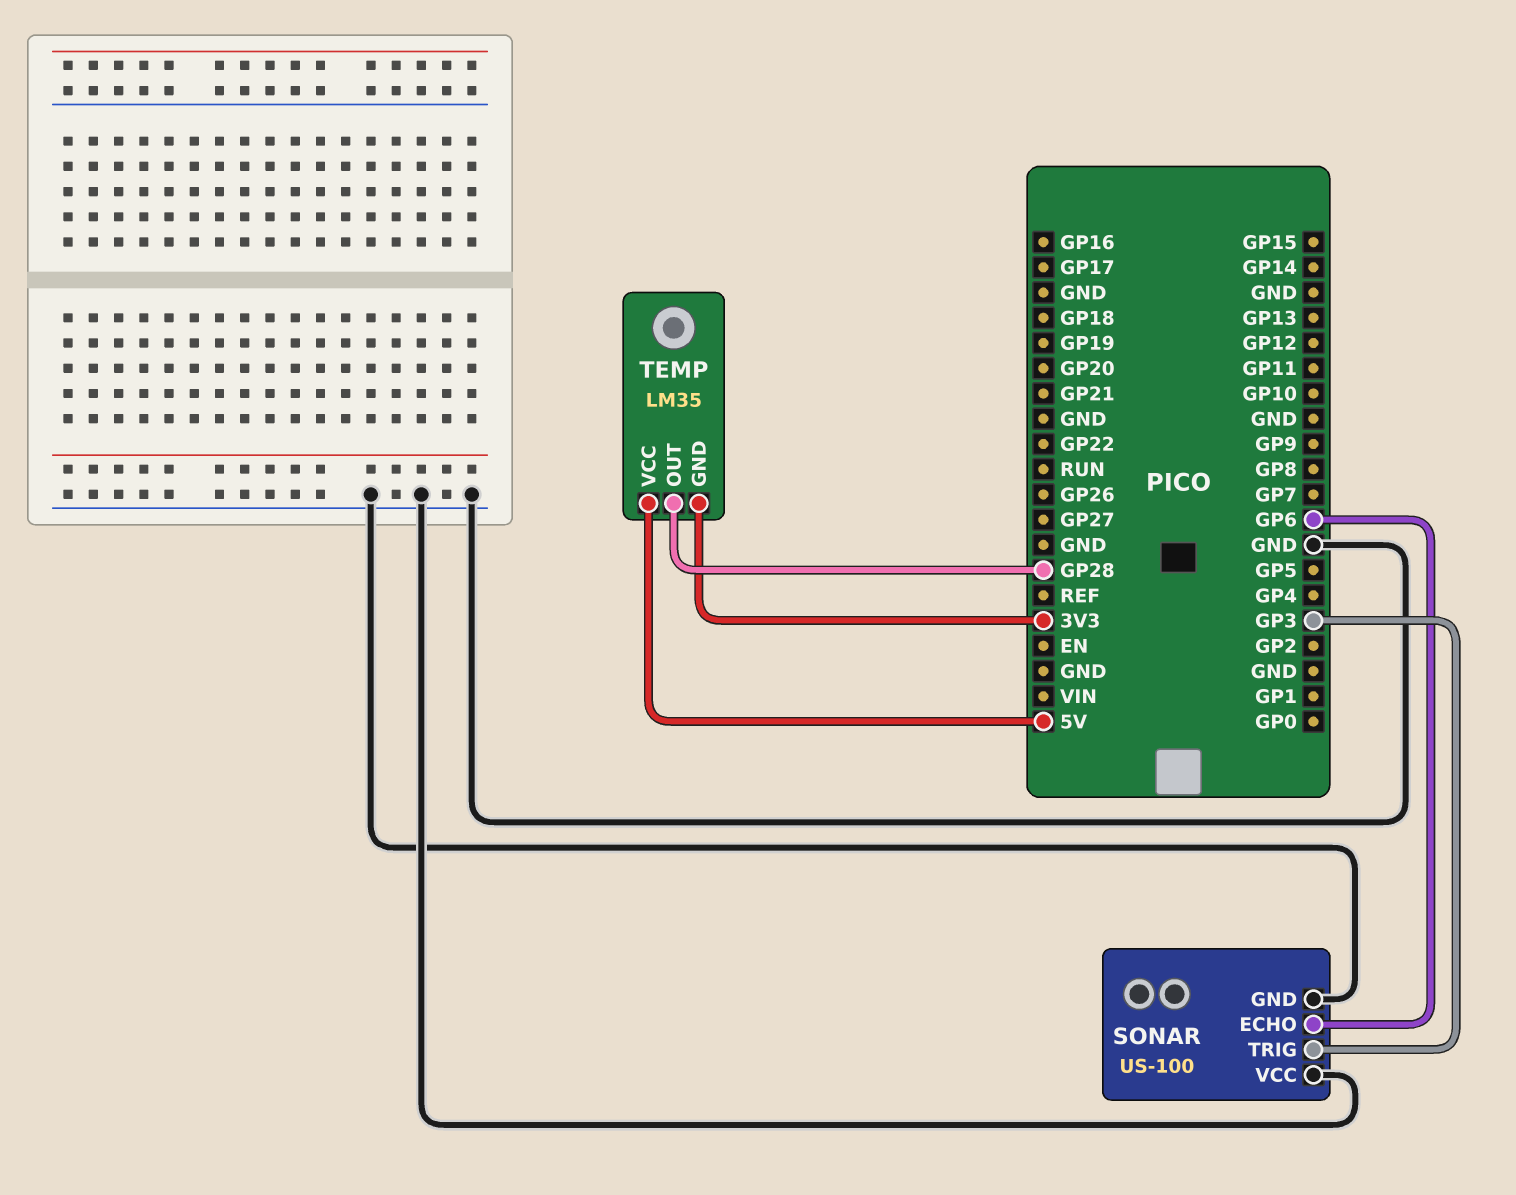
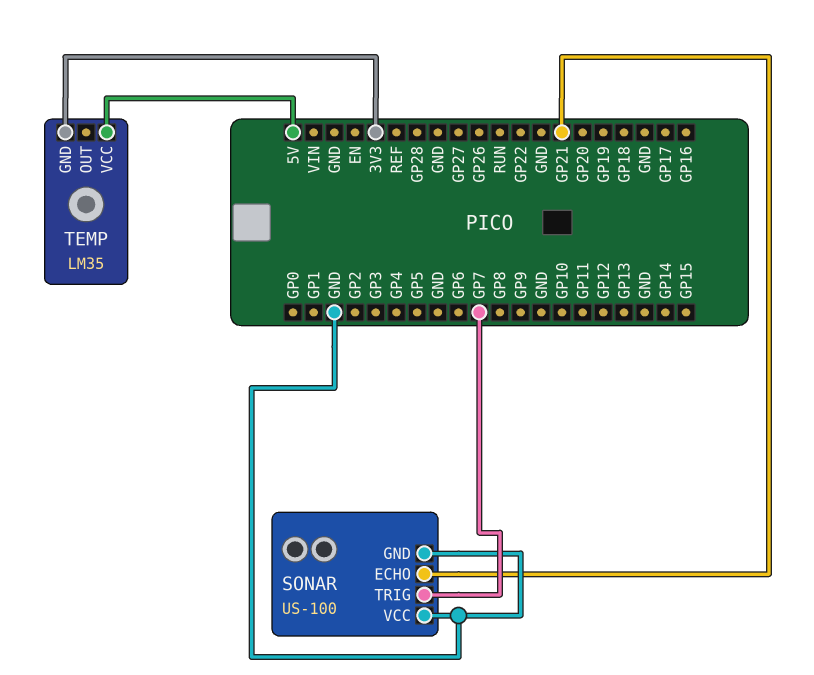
SONAR pin ECHO: GP6 -> GP21
SONAR pin TRIG: GP3 -> GP7
TEMP pin OUT: GP28 -> none

